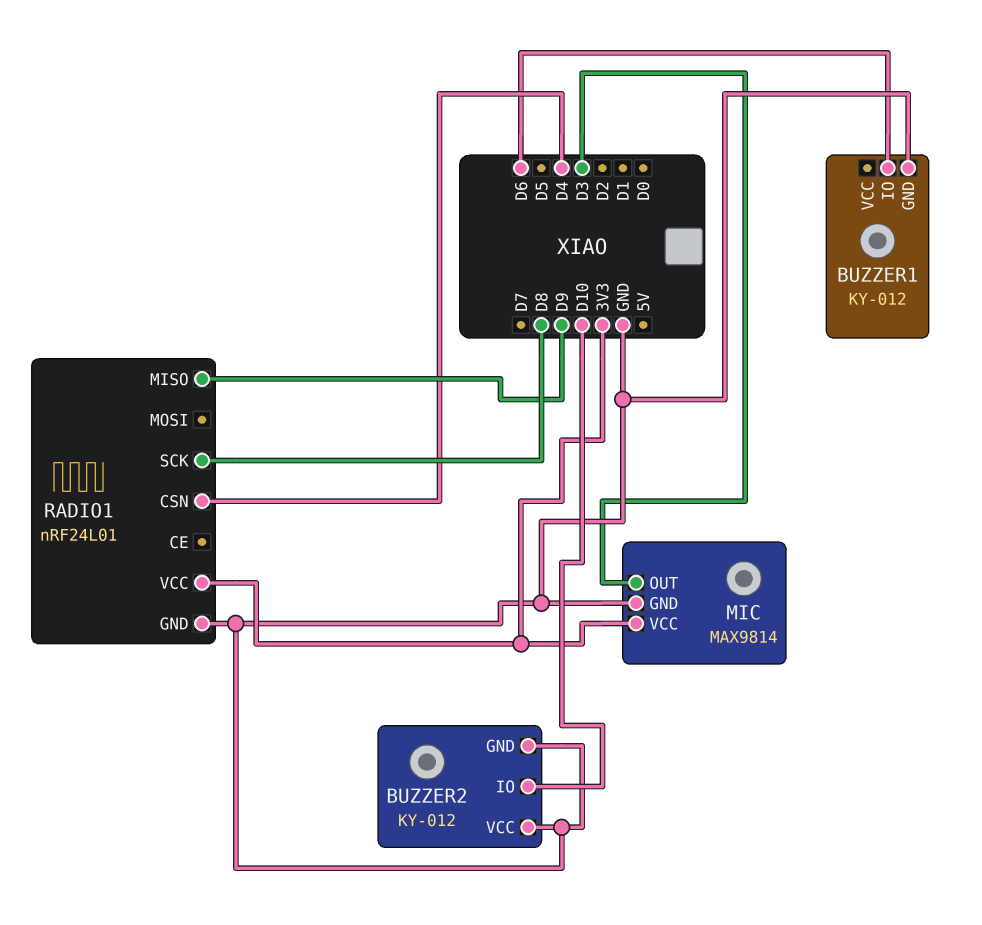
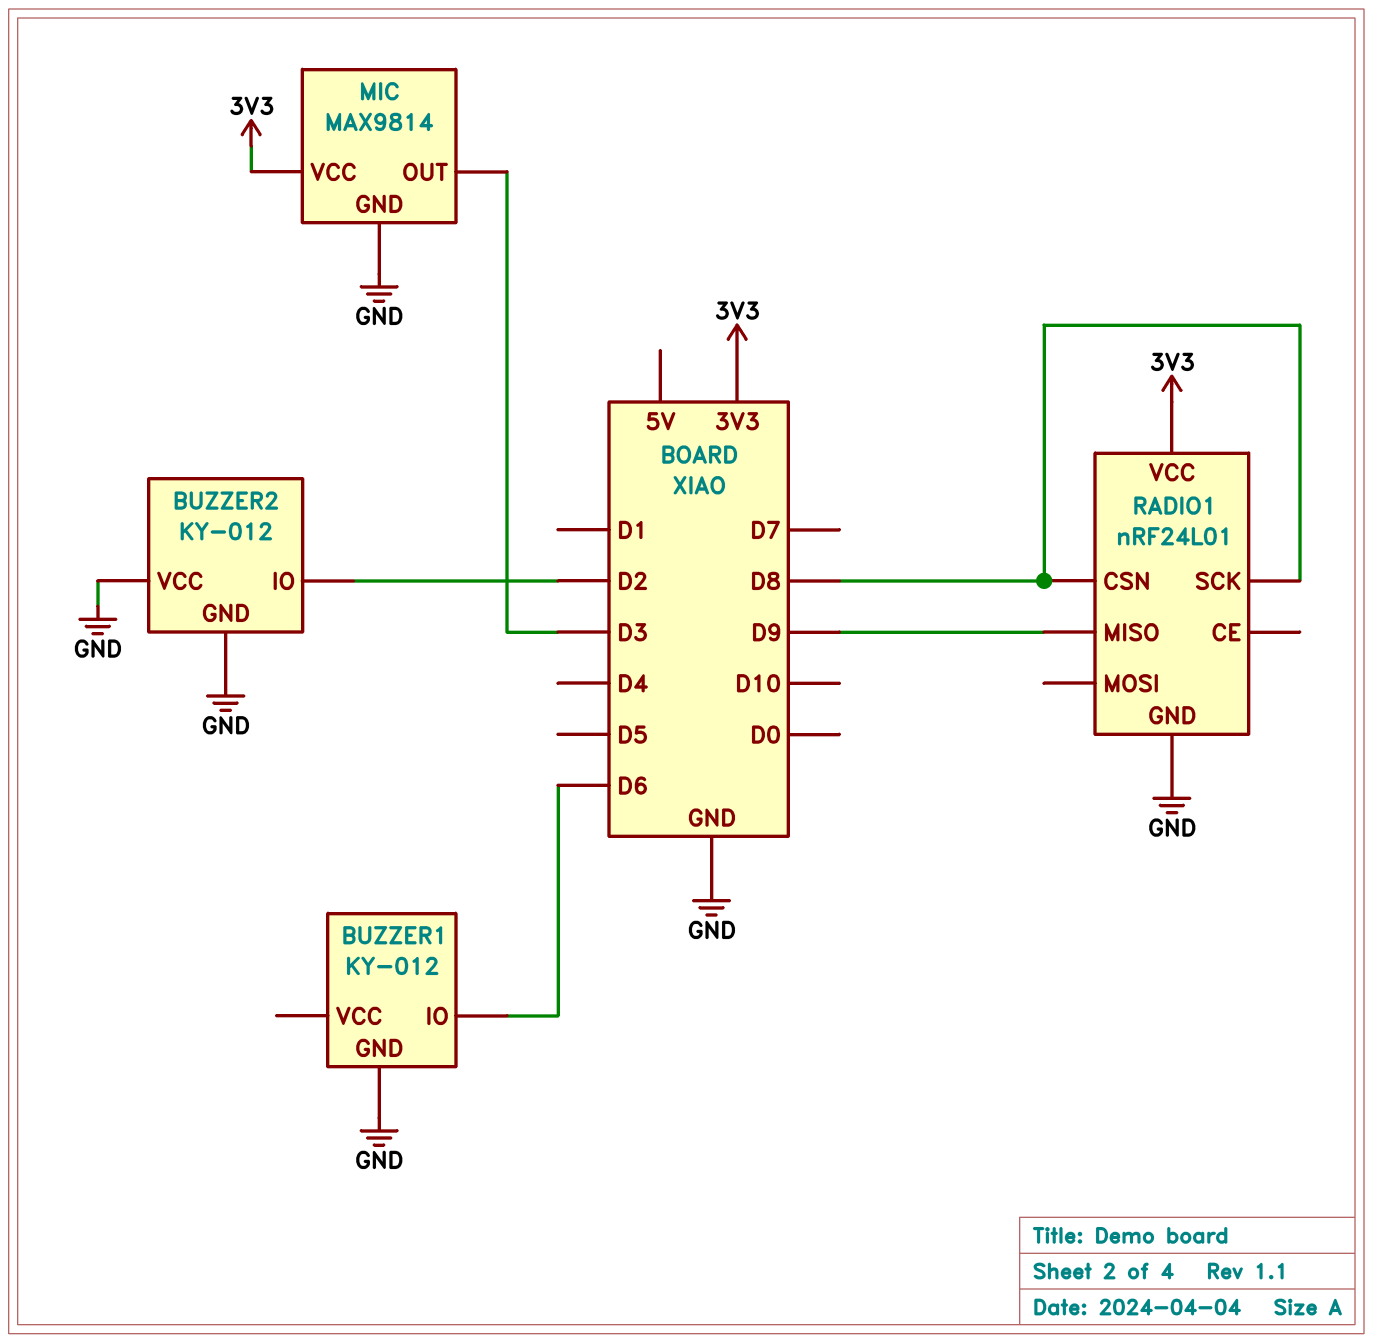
BUZZER2 pin IO: D10 -> D2
RADIO1 pin CSN: D4 -> D8

